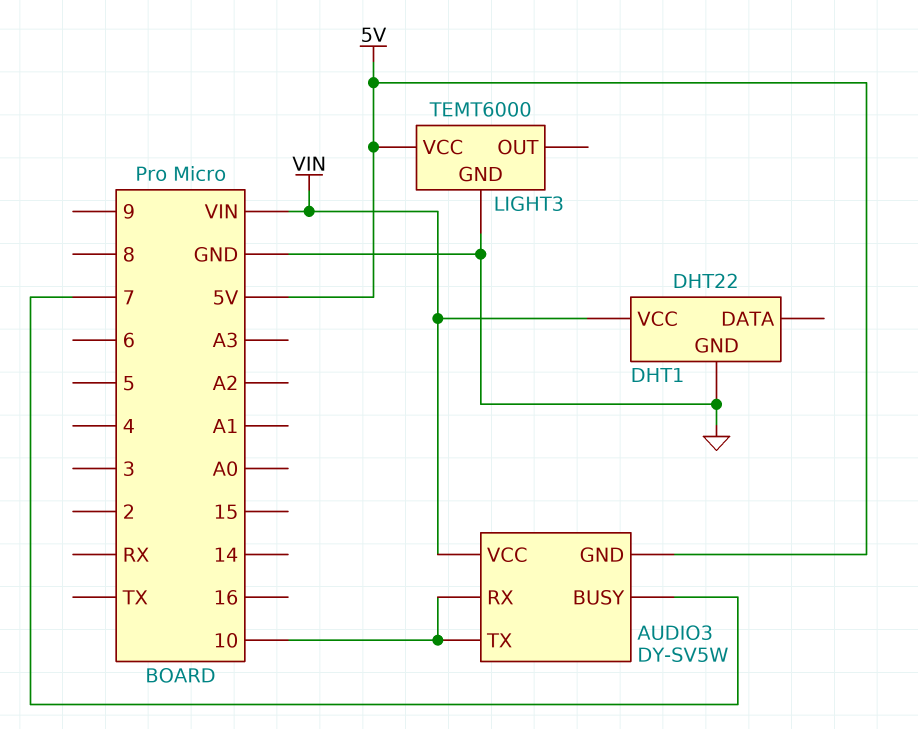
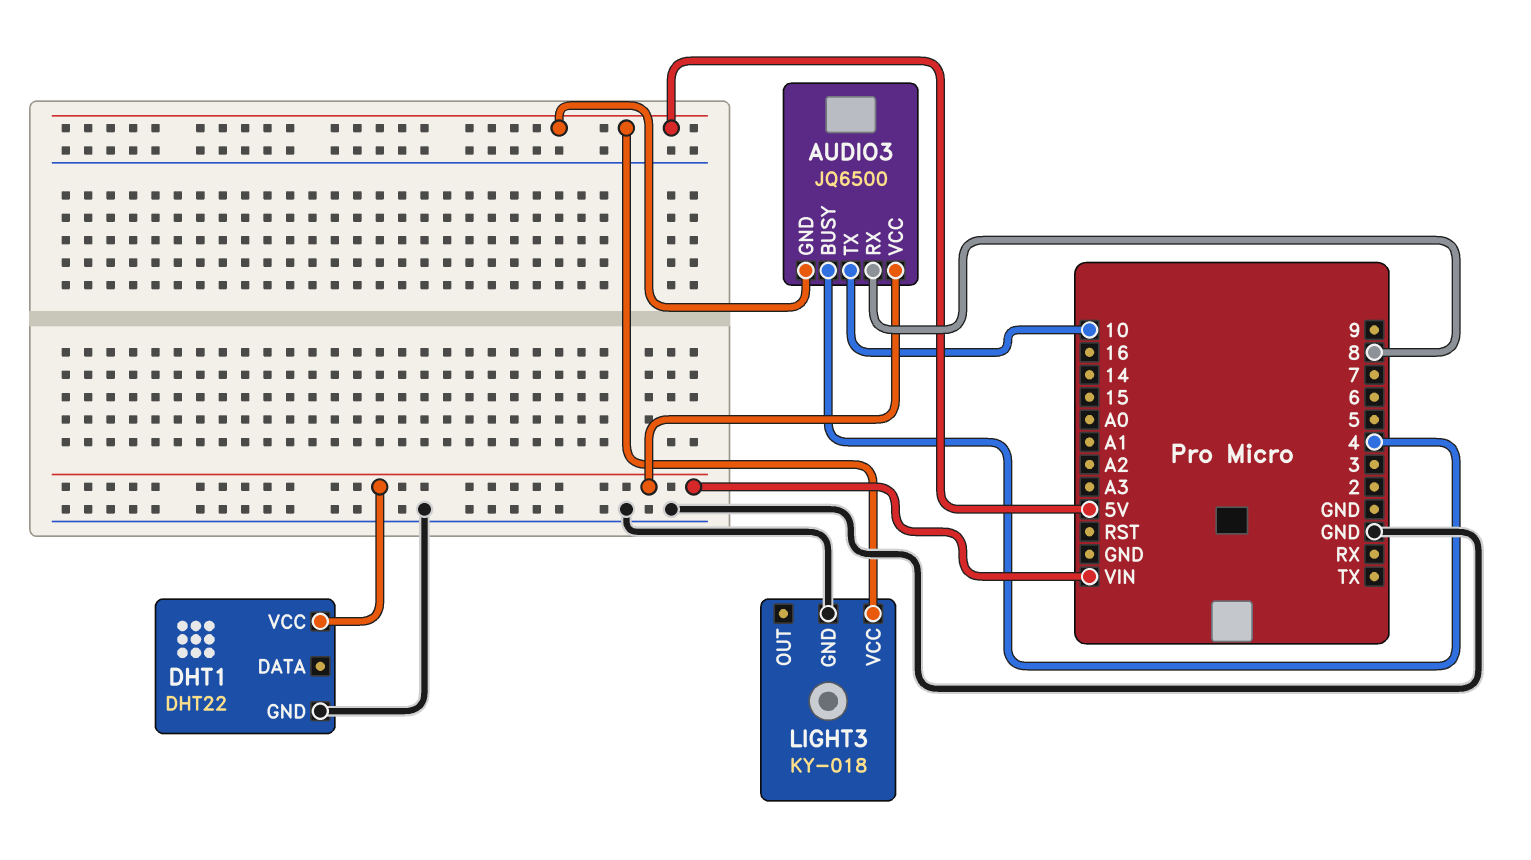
AUDIO3: DY-SV5W -> JQ6500
AUDIO3 pin BUSY: 7 -> 4
AUDIO3 pin RX: 10 -> 8
LIGHT3: TEMT6000 -> KY-018

